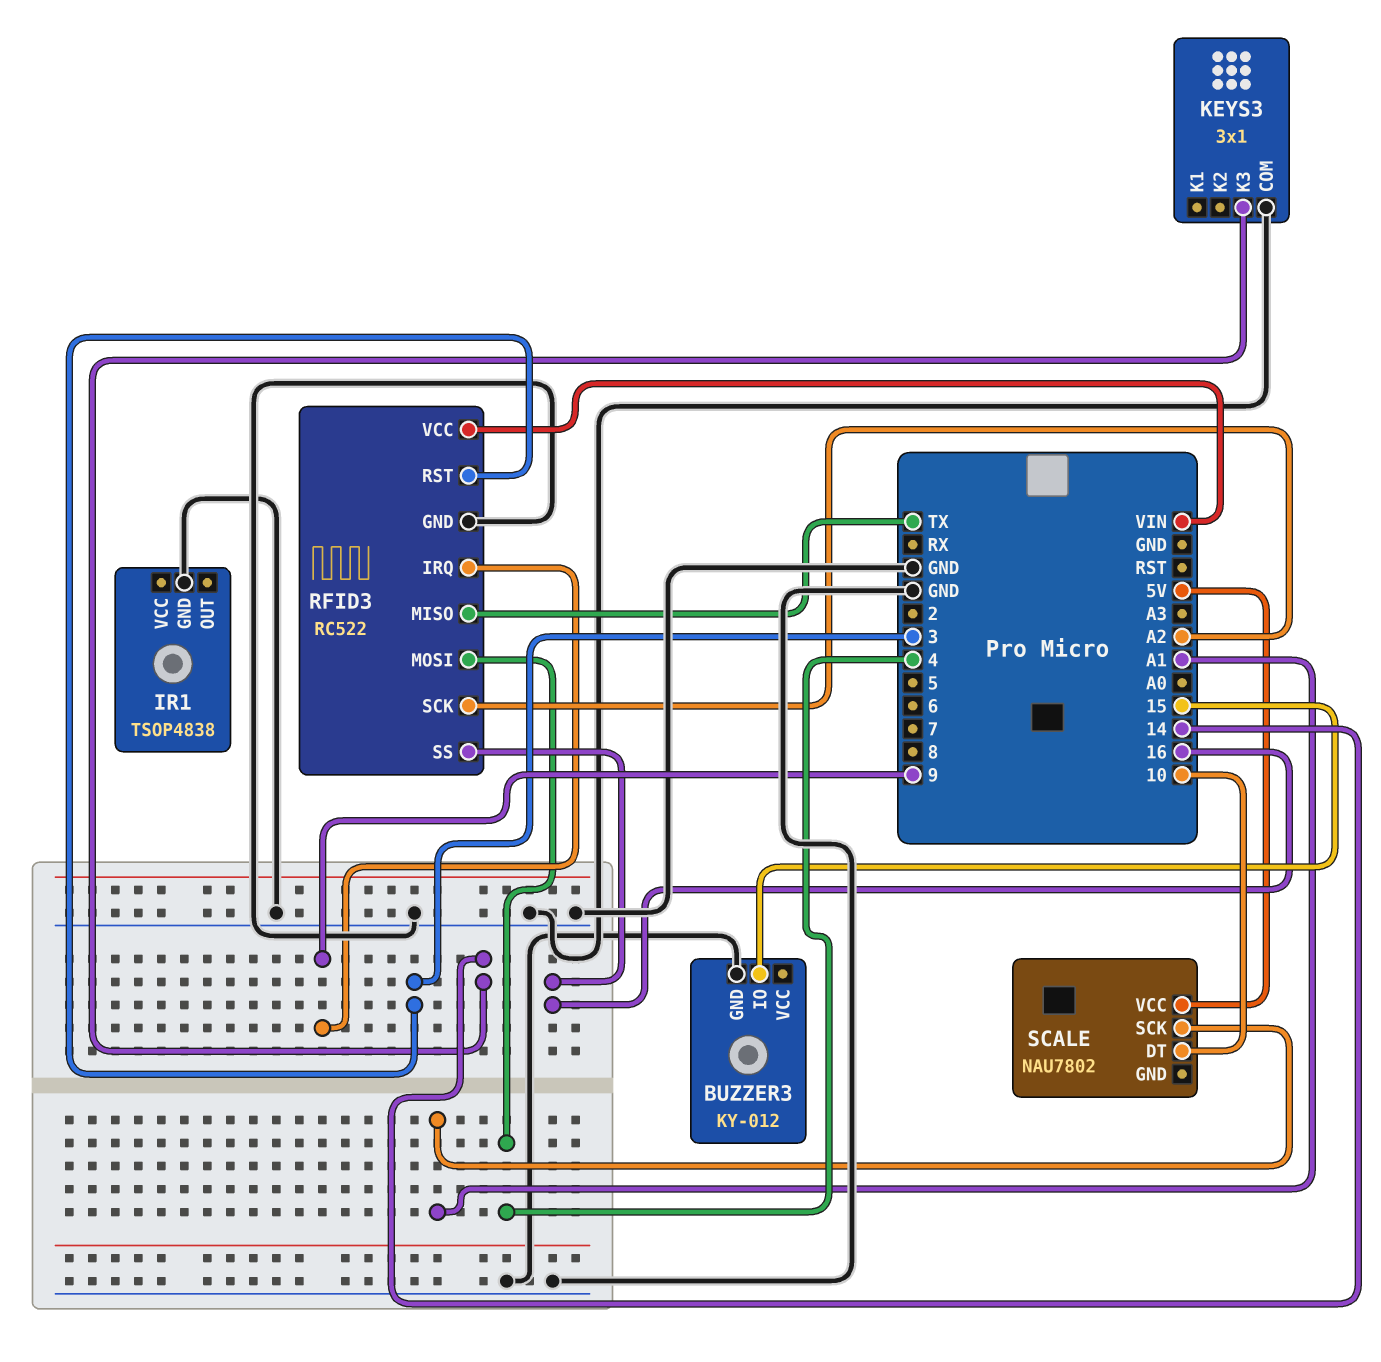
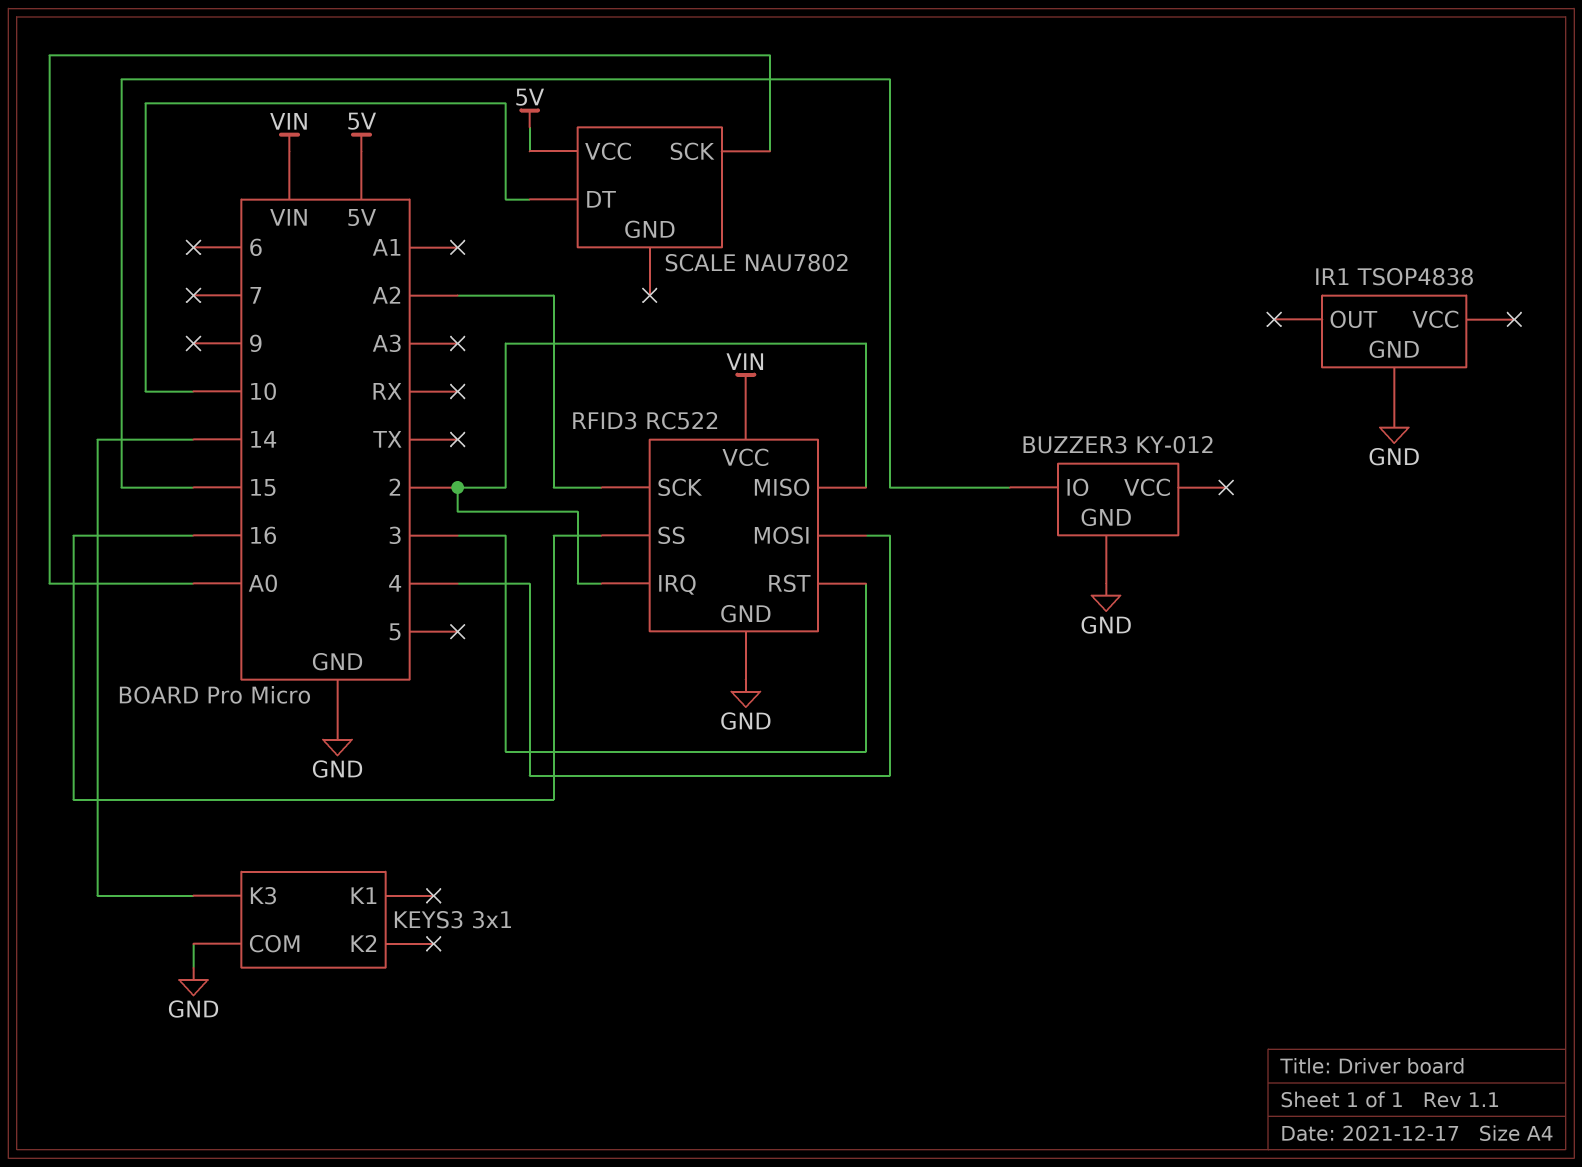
RFID3 pin IRQ: 9 -> 2
RFID3 pin MISO: TX -> 2
SCALE pin SCK: A1 -> A0

